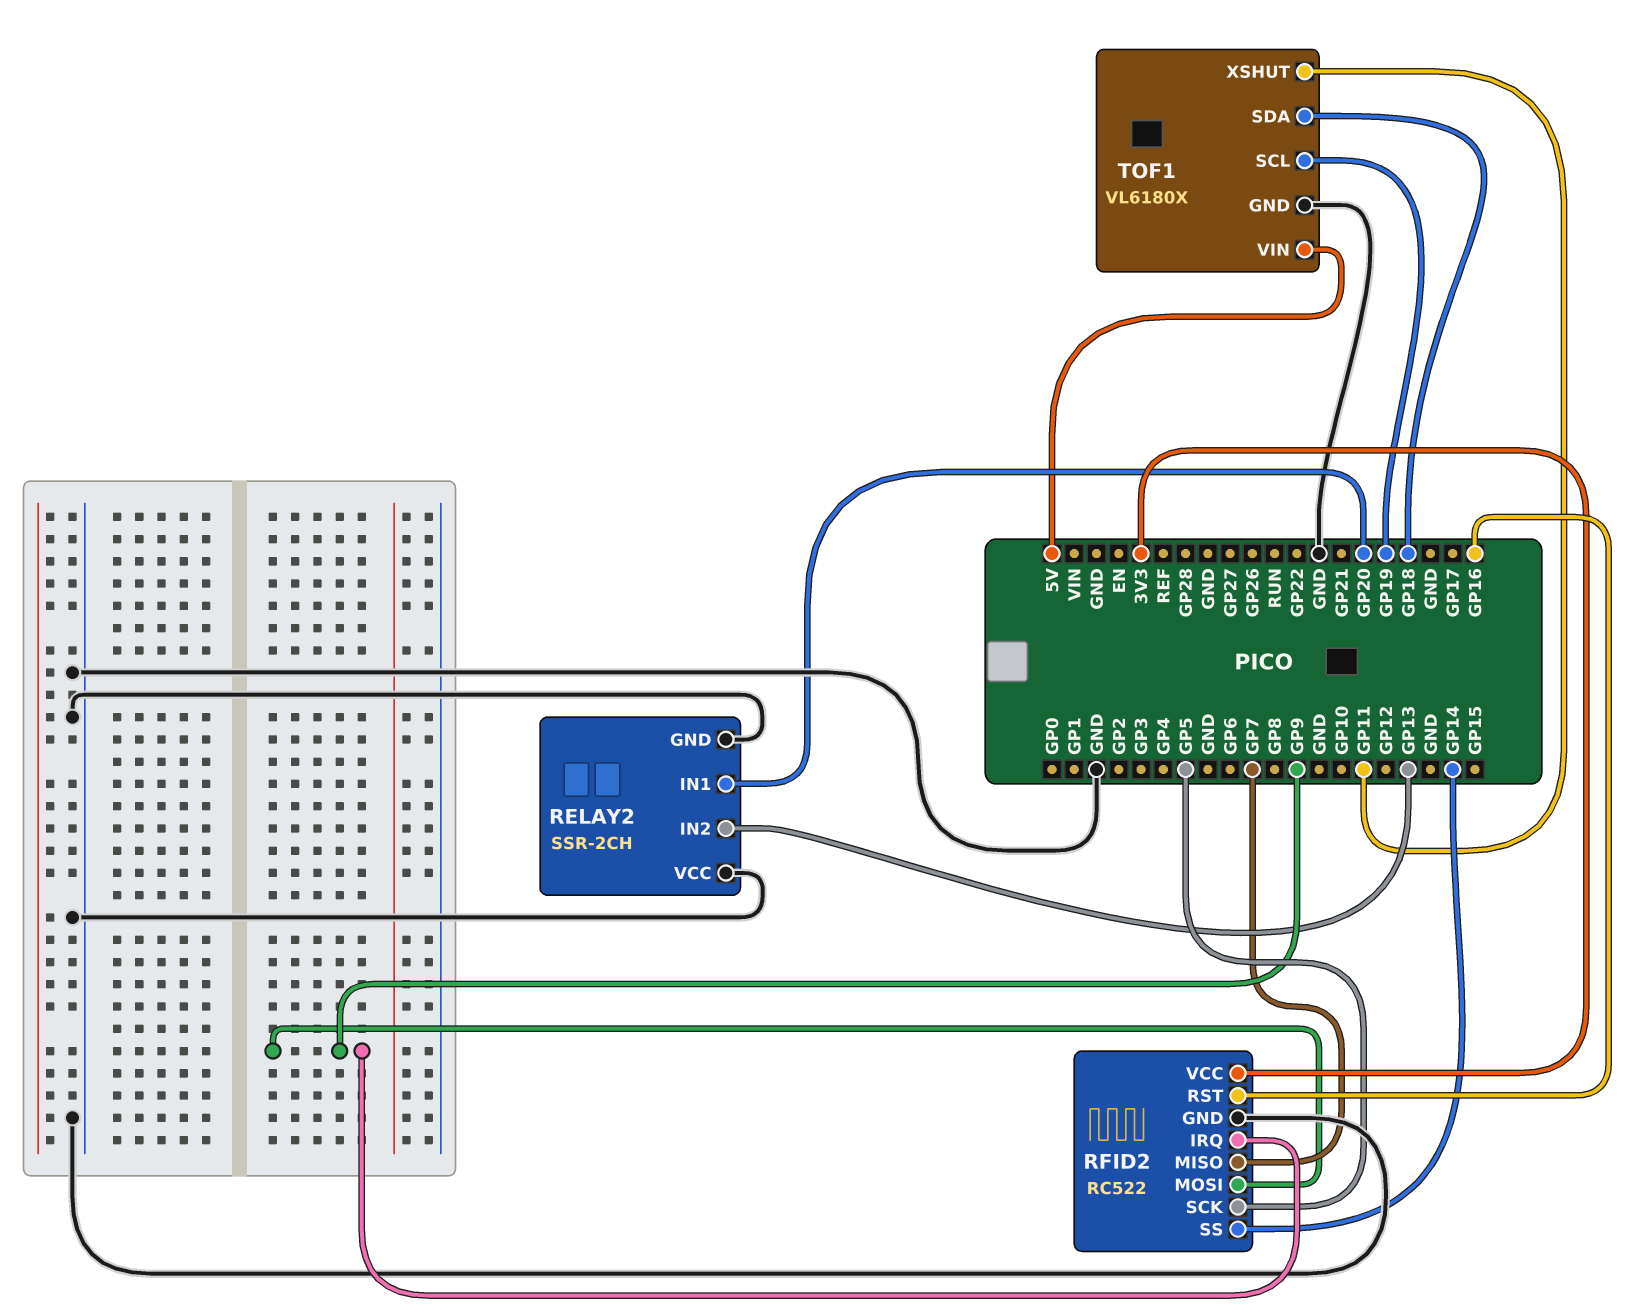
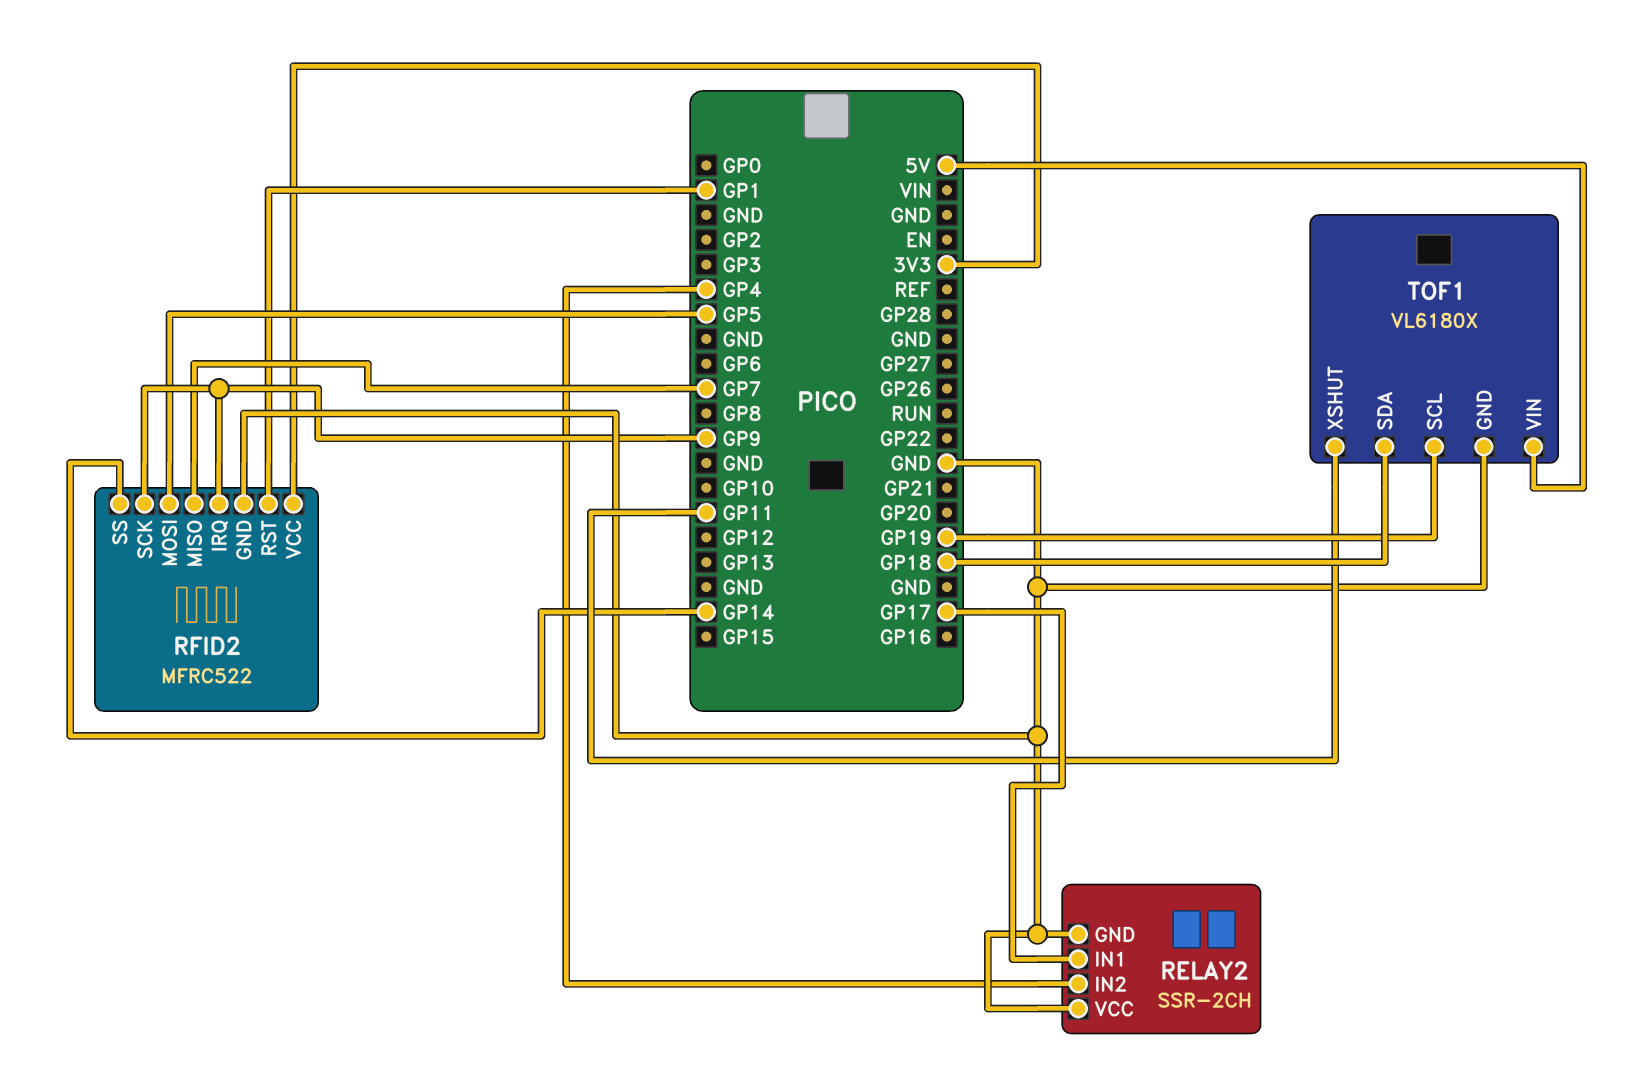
RELAY2 pin IN1: GP20 -> GP17
RELAY2 pin IN2: GP13 -> GP4
RFID2: RC522 -> MFRC522
RFID2 pin MOSI: GP9 -> GP5
RFID2 pin RST: GP16 -> GP1
RFID2 pin SCK: GP5 -> GP9

